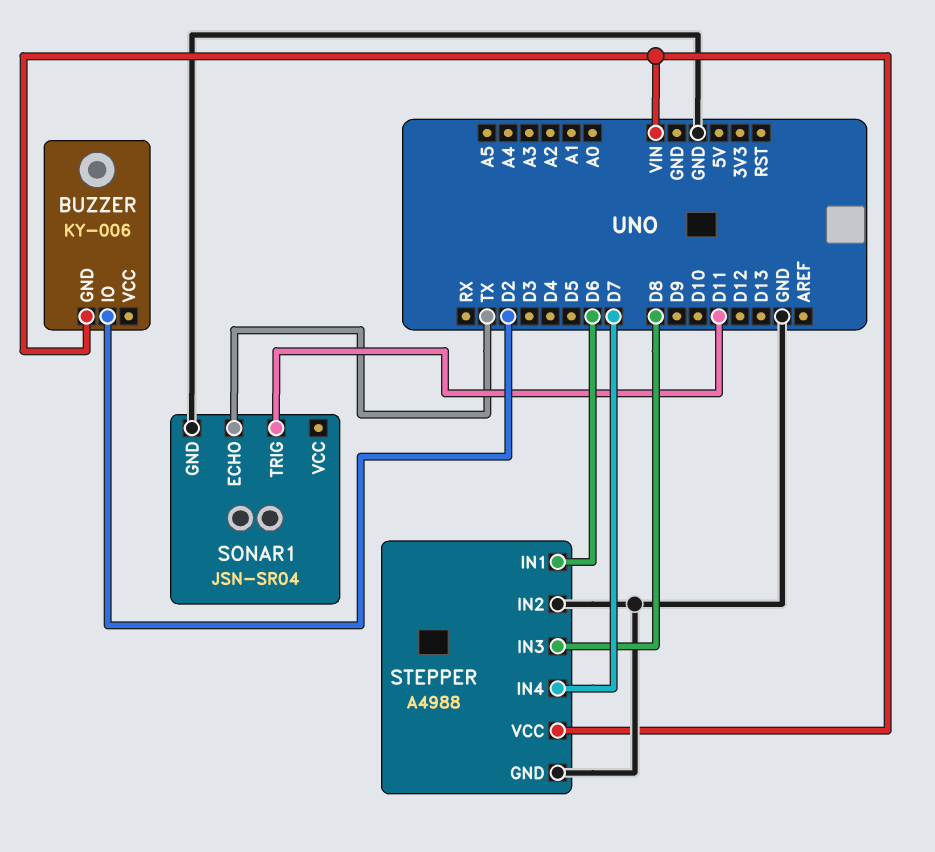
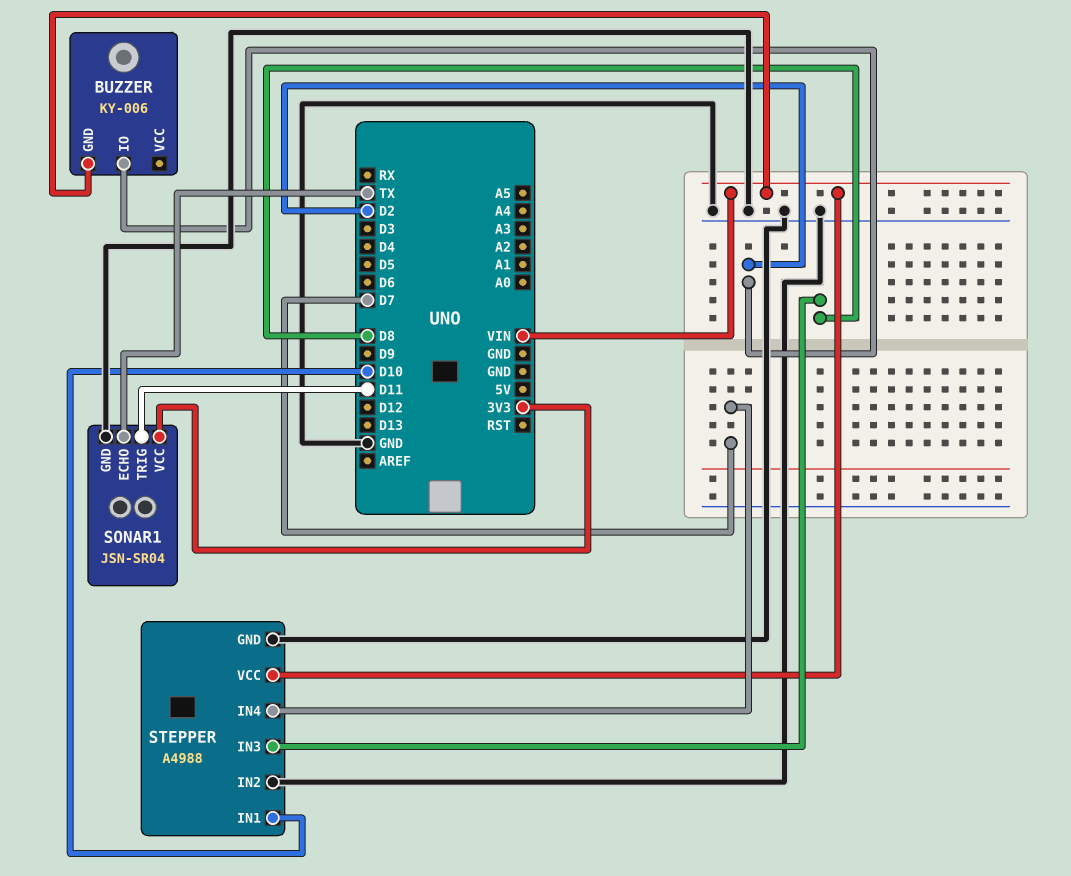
SONAR1 pin VCC: none -> 3V3
STEPPER pin IN1: D6 -> D10

